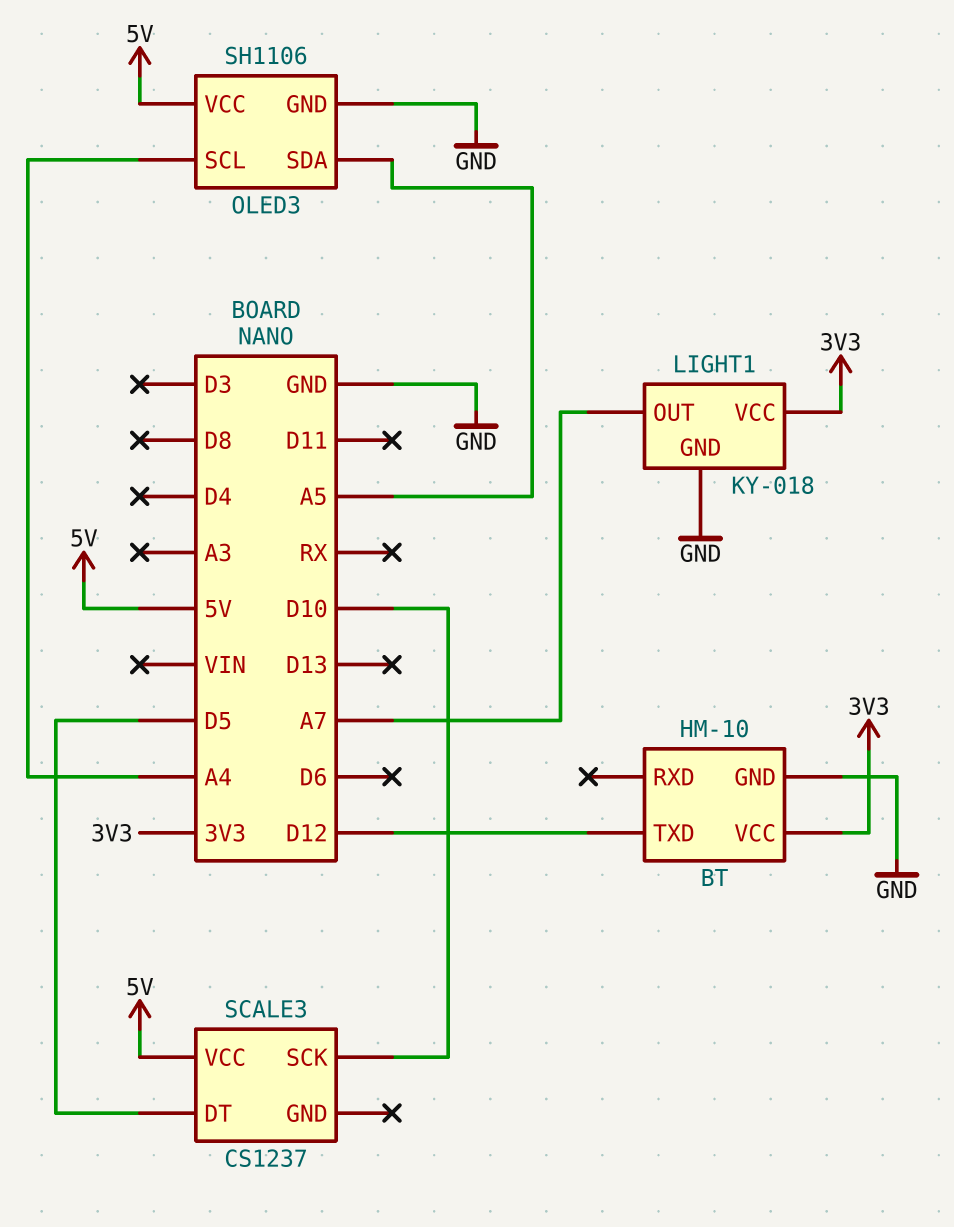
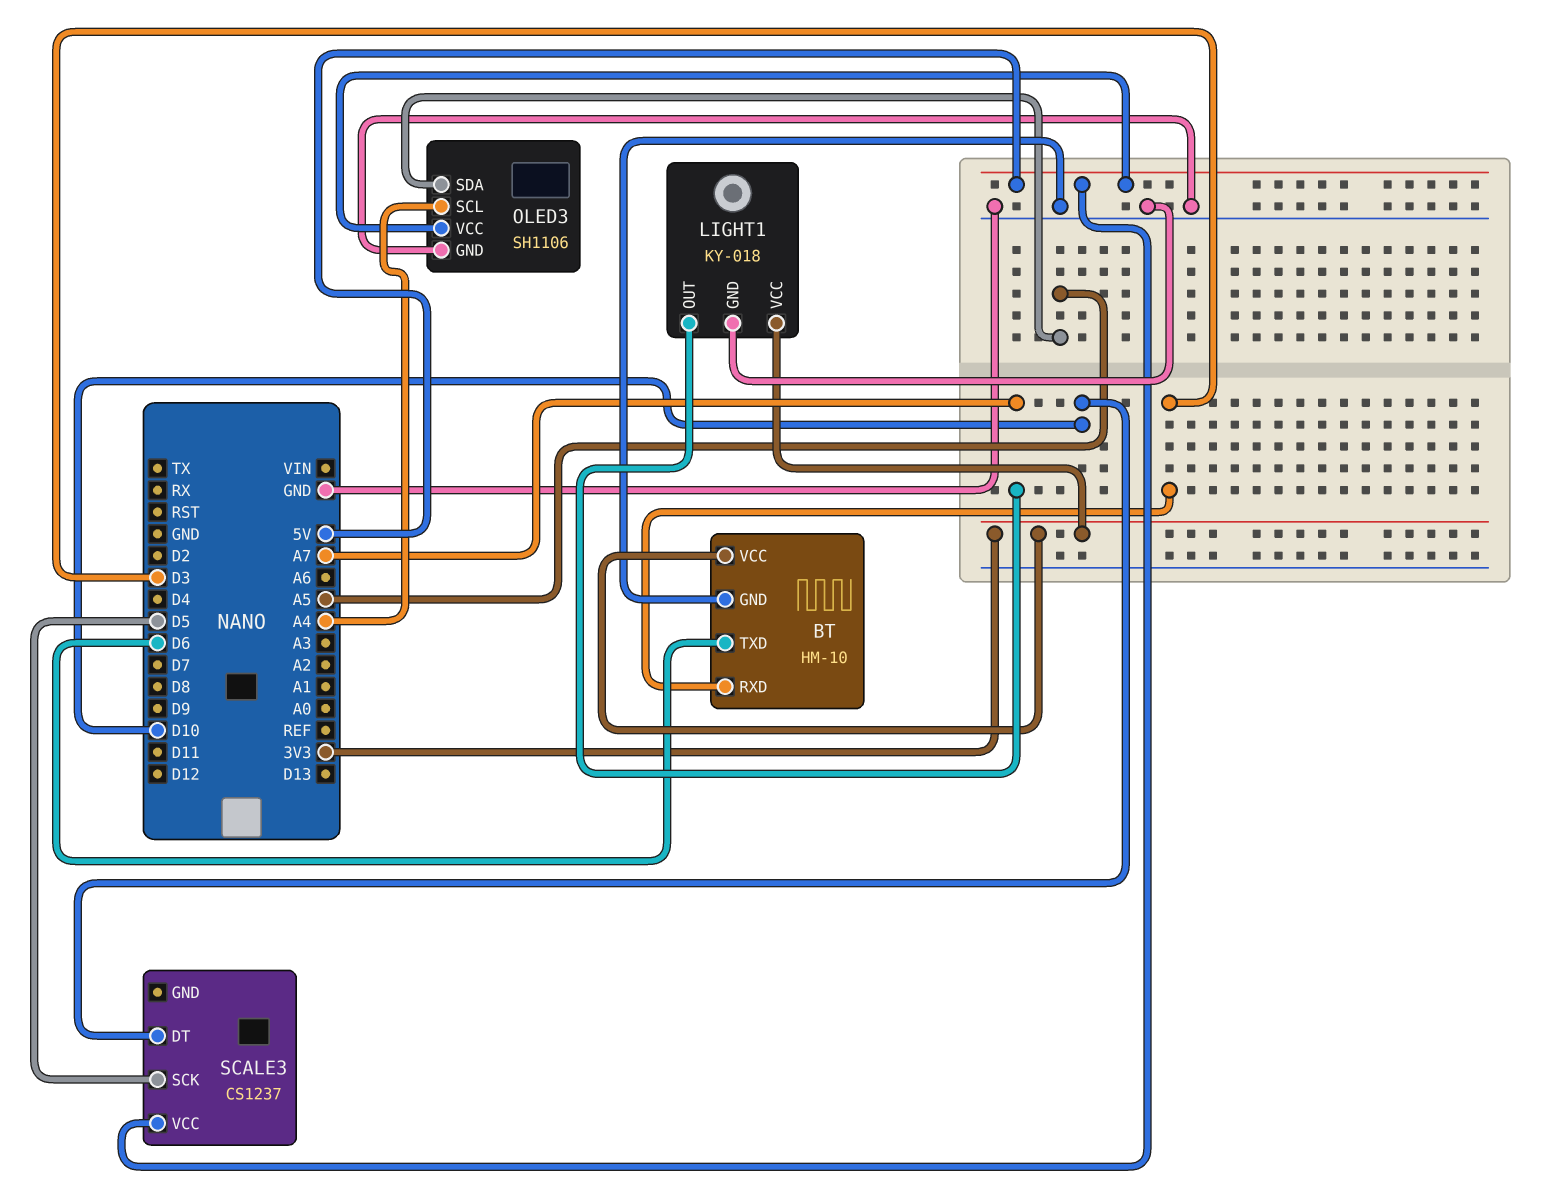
BT pin RXD: none -> D3
BT pin TXD: D12 -> D6
SCALE3 pin DT: D5 -> D10
SCALE3 pin SCK: D10 -> D5

